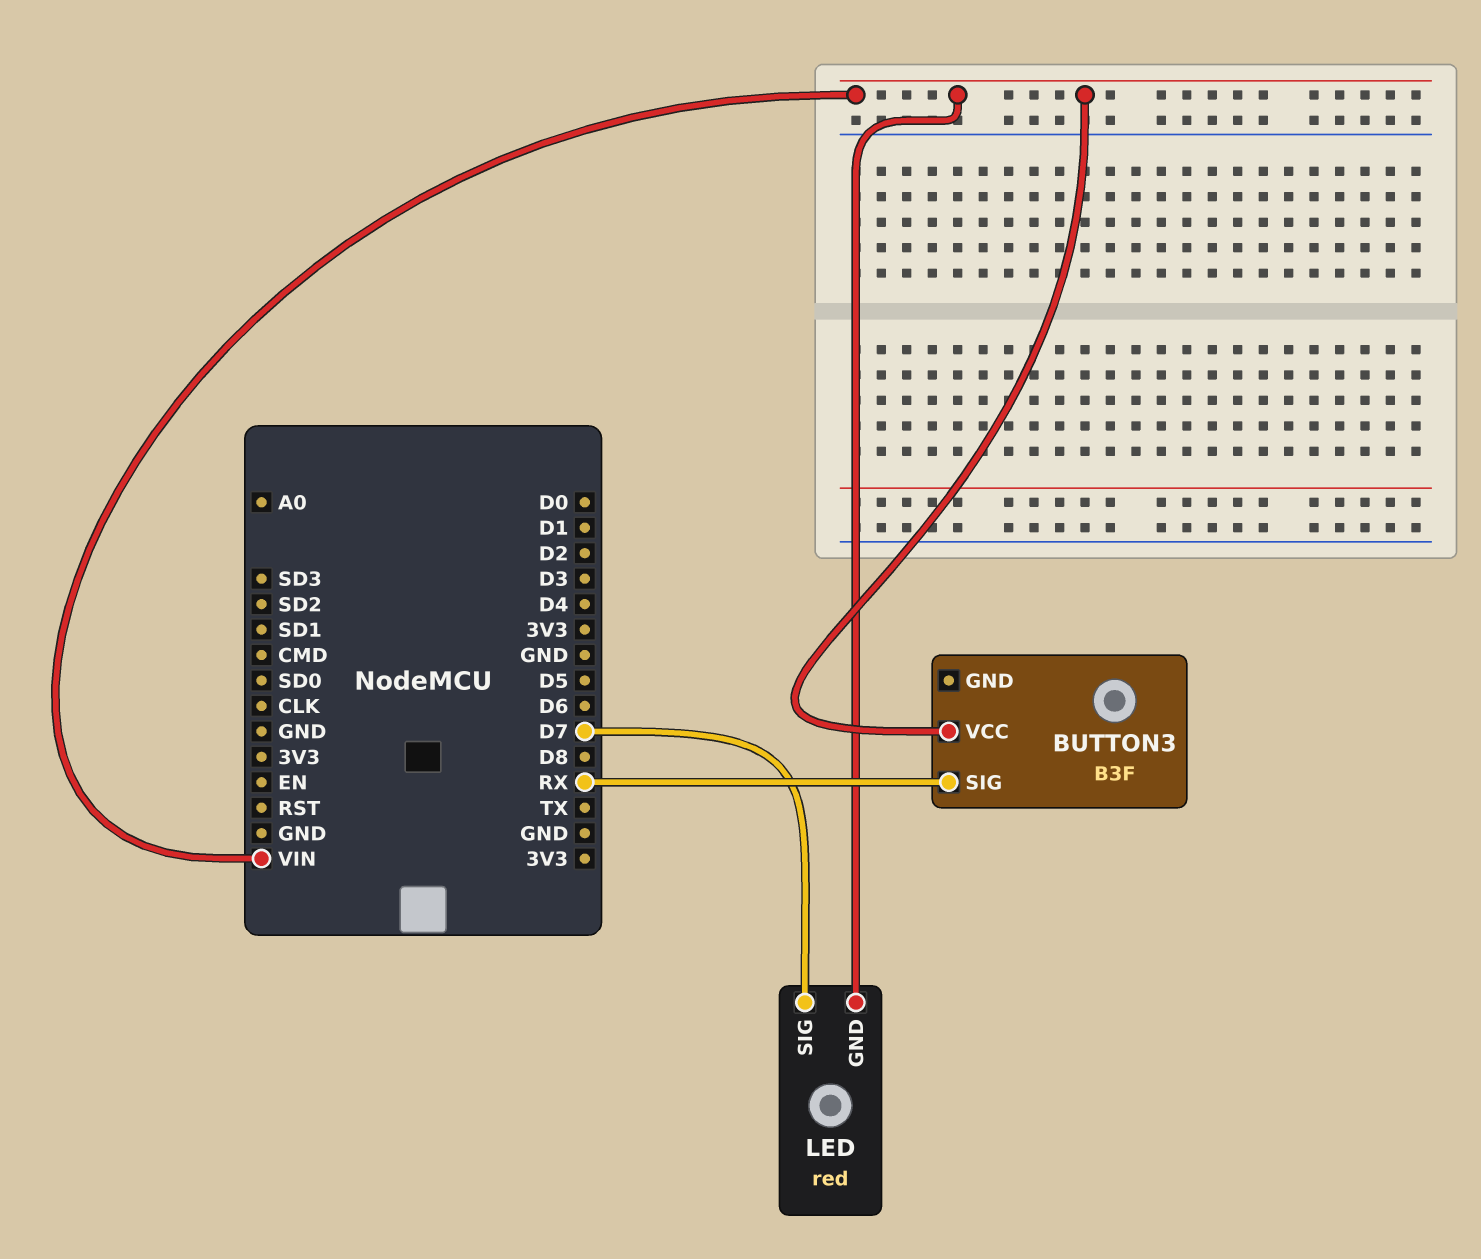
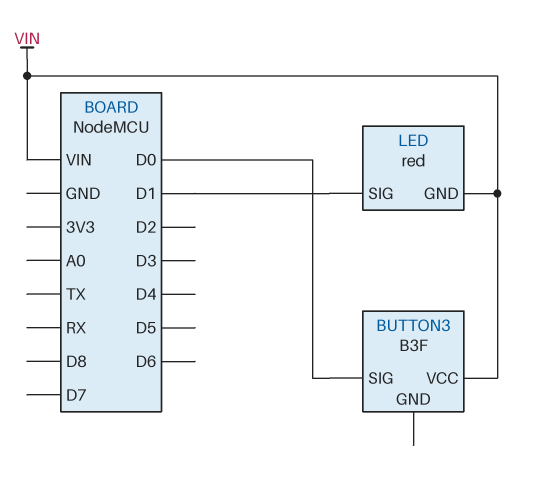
BUTTON3 pin SIG: RX -> D0
LED pin SIG: D7 -> D1

